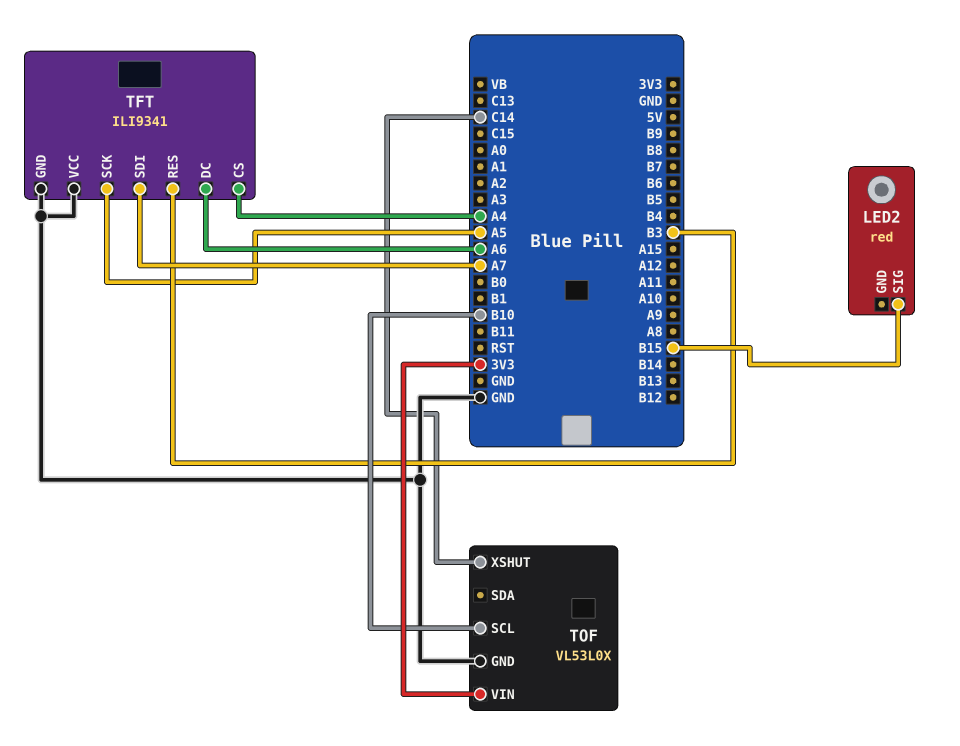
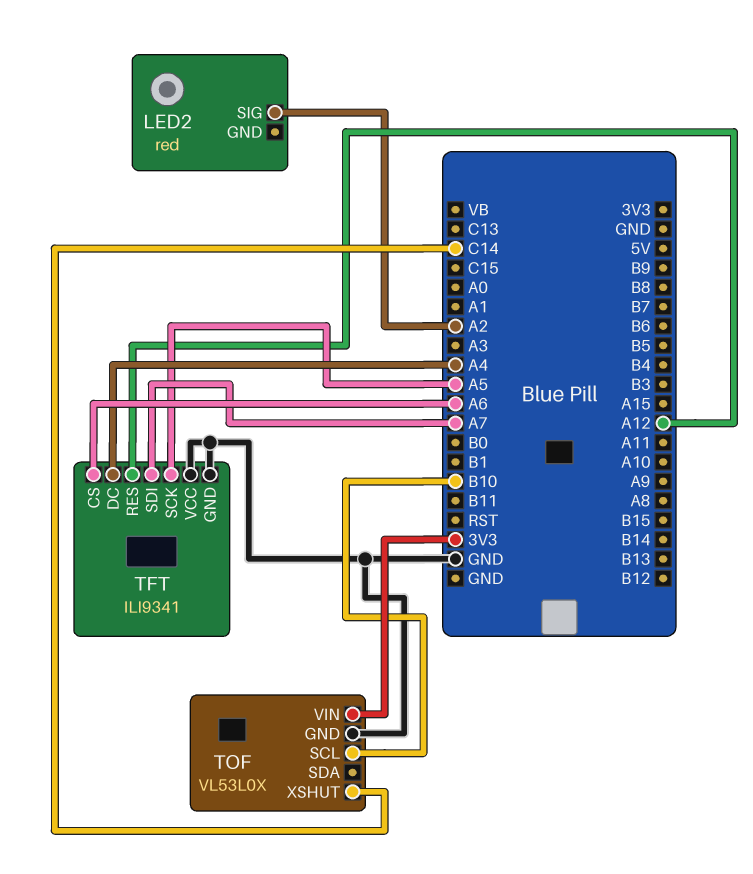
LED2 pin SIG: B15 -> A2
TFT pin CS: A4 -> A6
TFT pin DC: A6 -> A4
TFT pin RES: B3 -> A12

